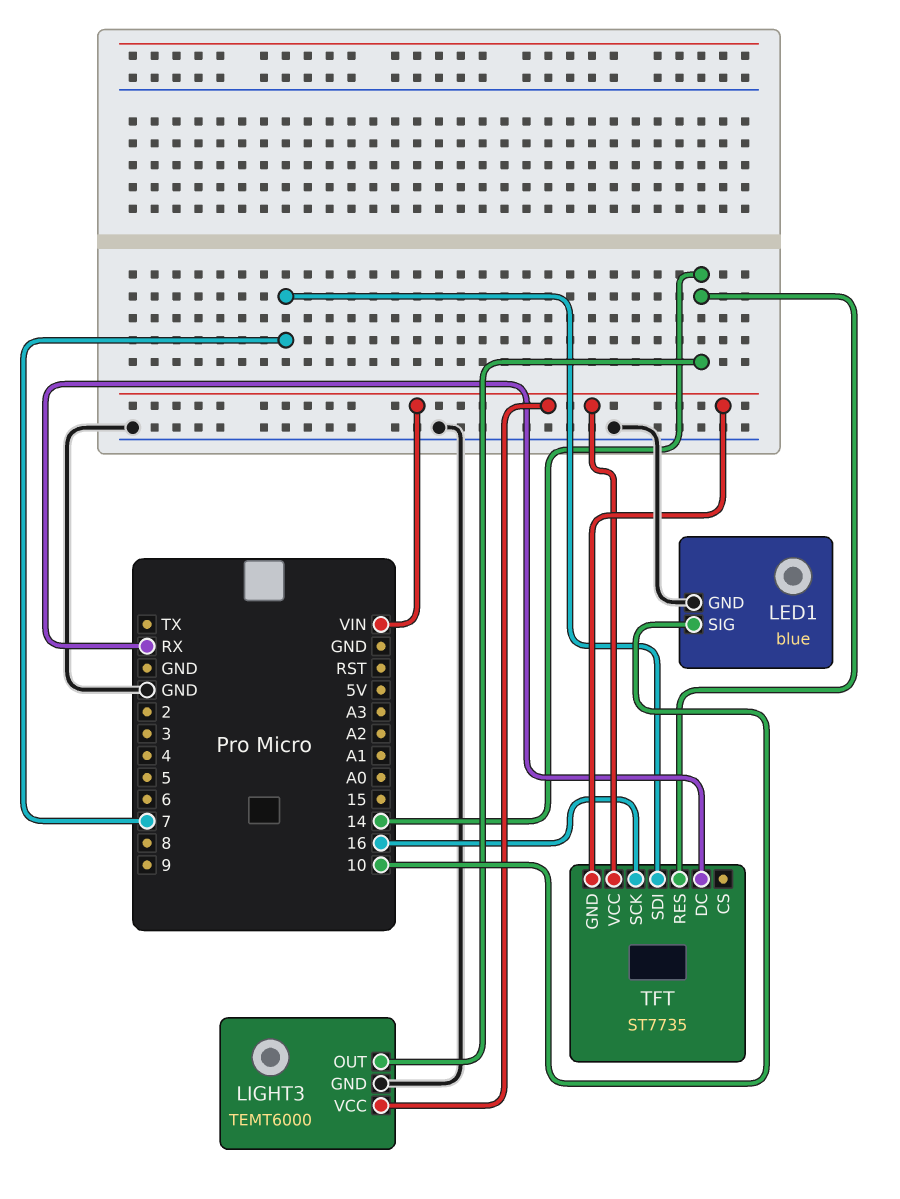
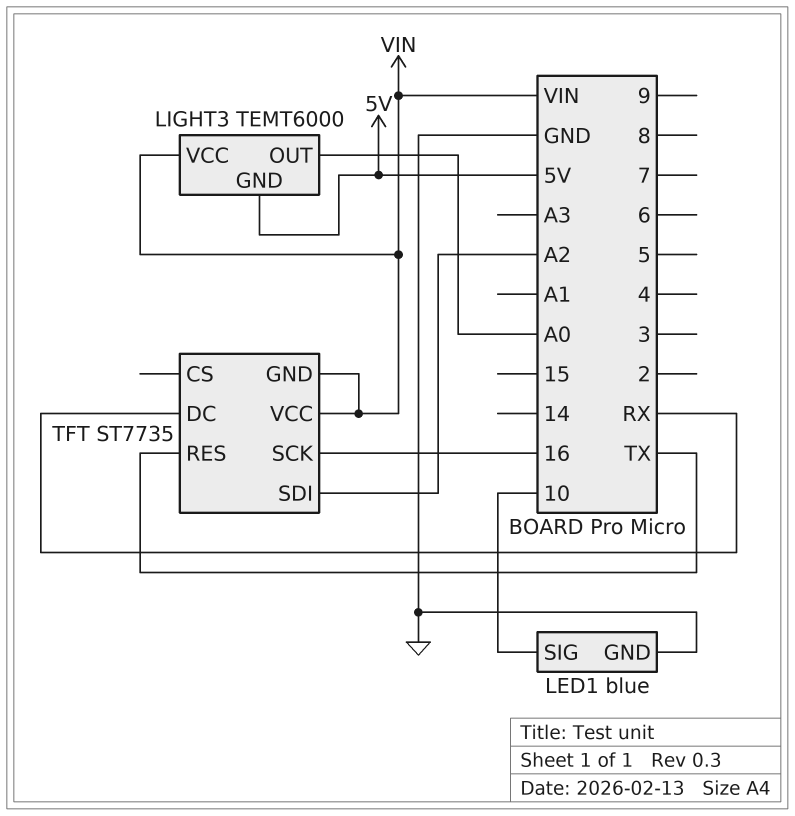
LIGHT3 pin GND: GND -> 5V
LIGHT3 pin OUT: 14 -> A0
TFT pin RES: 14 -> TX
TFT pin SDI: 7 -> A2

